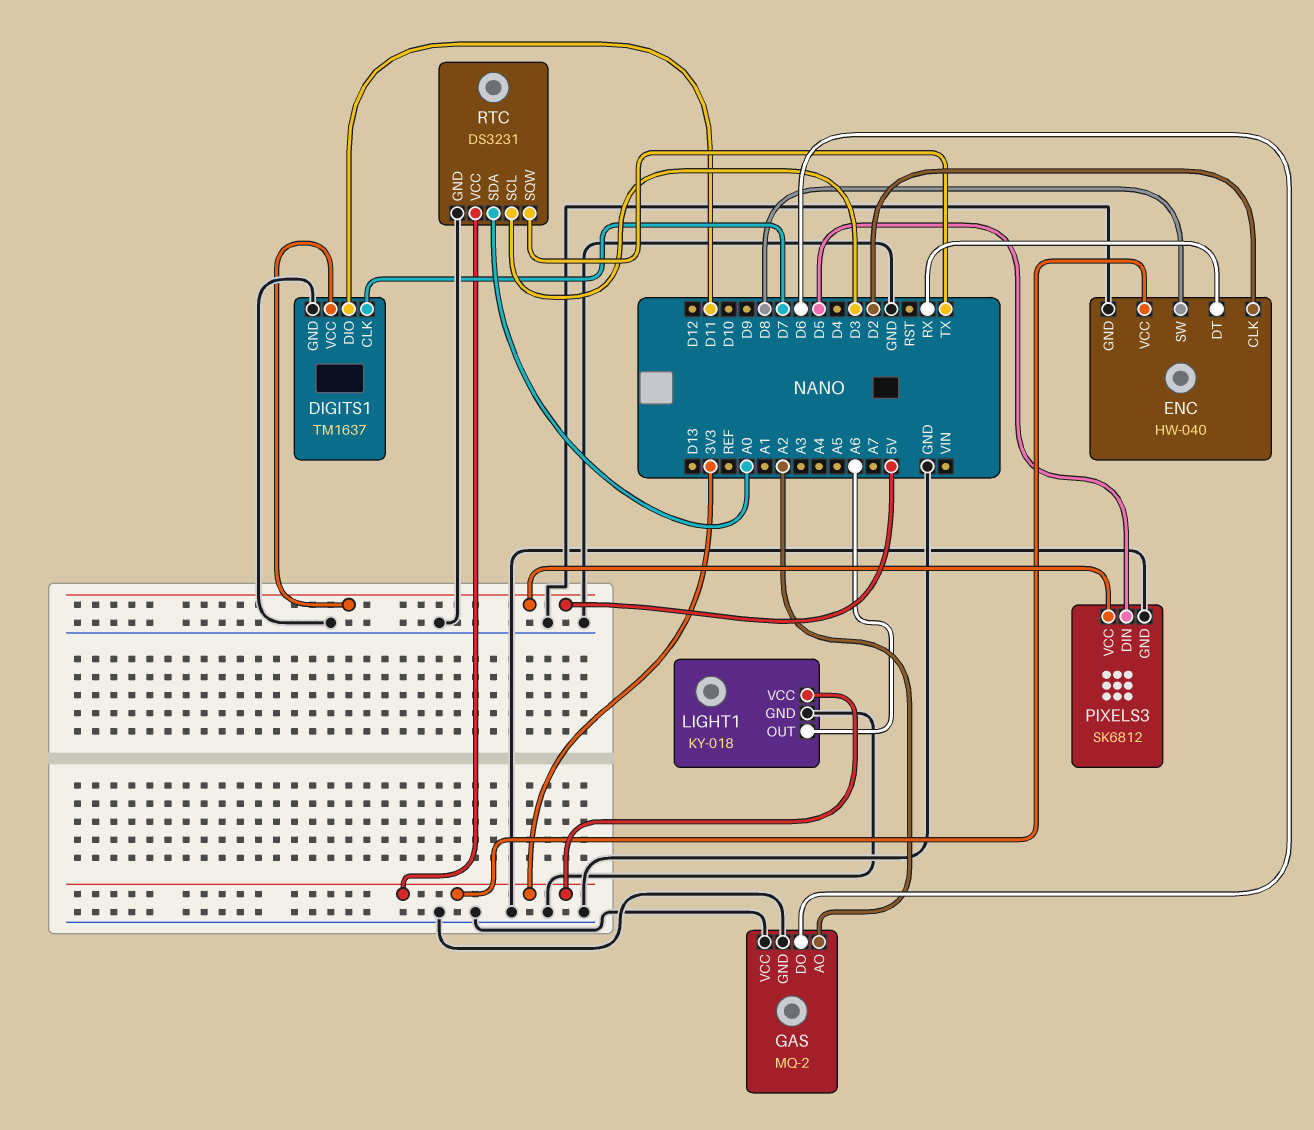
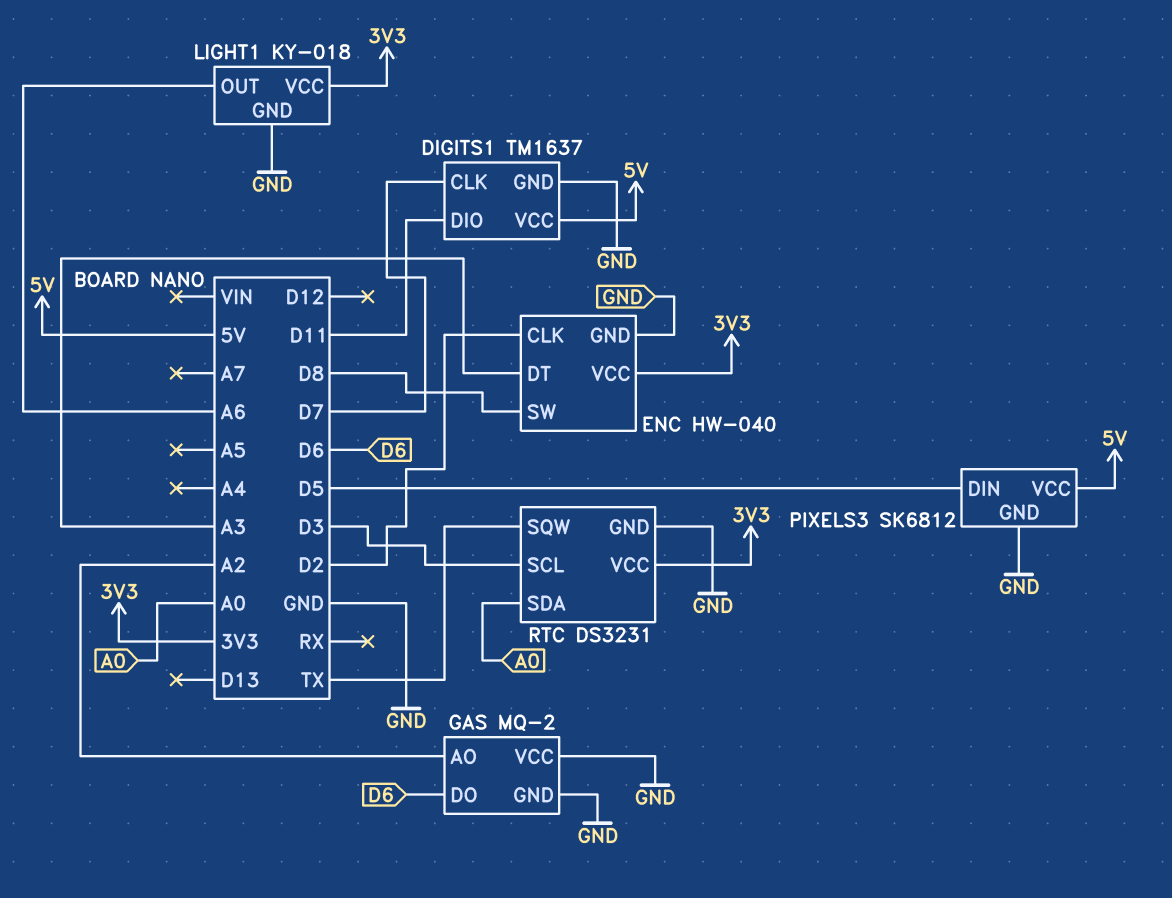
ENC pin DT: RX -> A3

